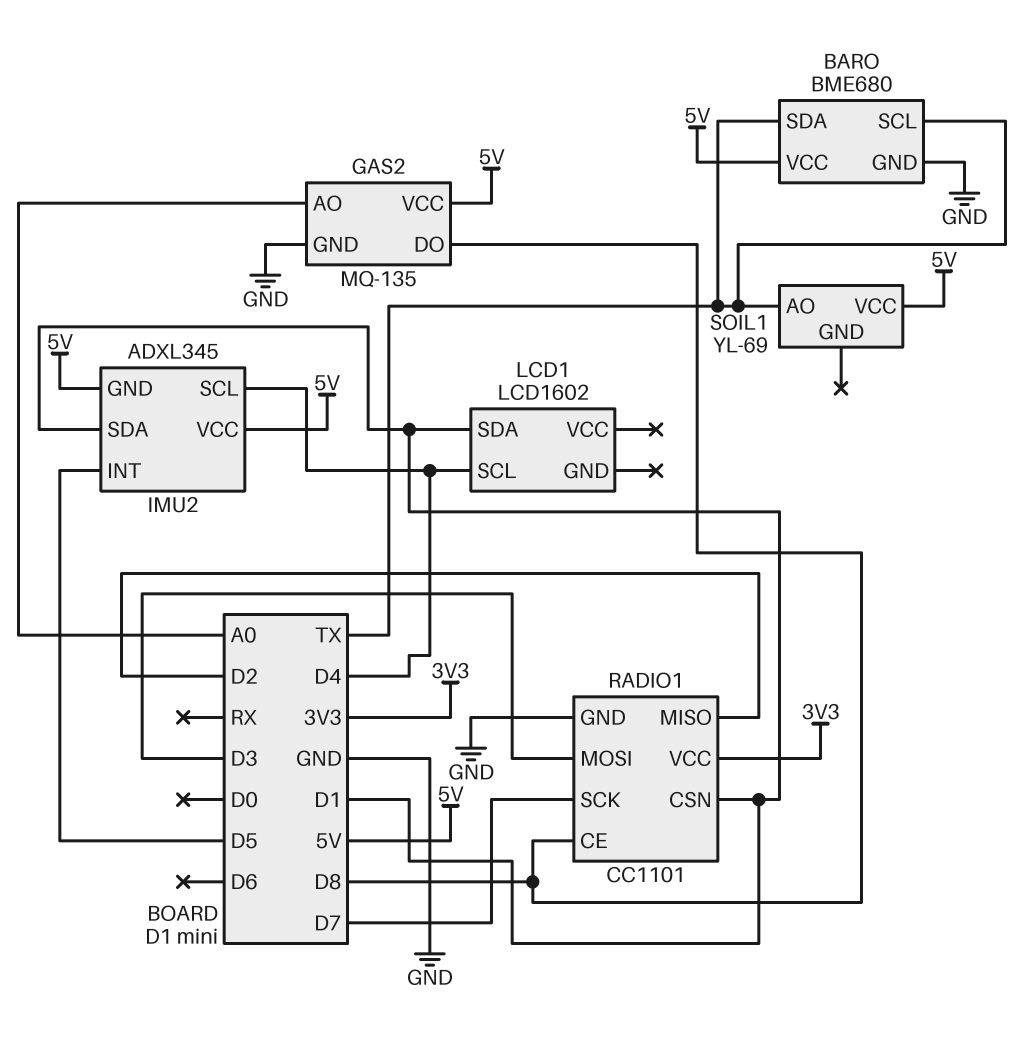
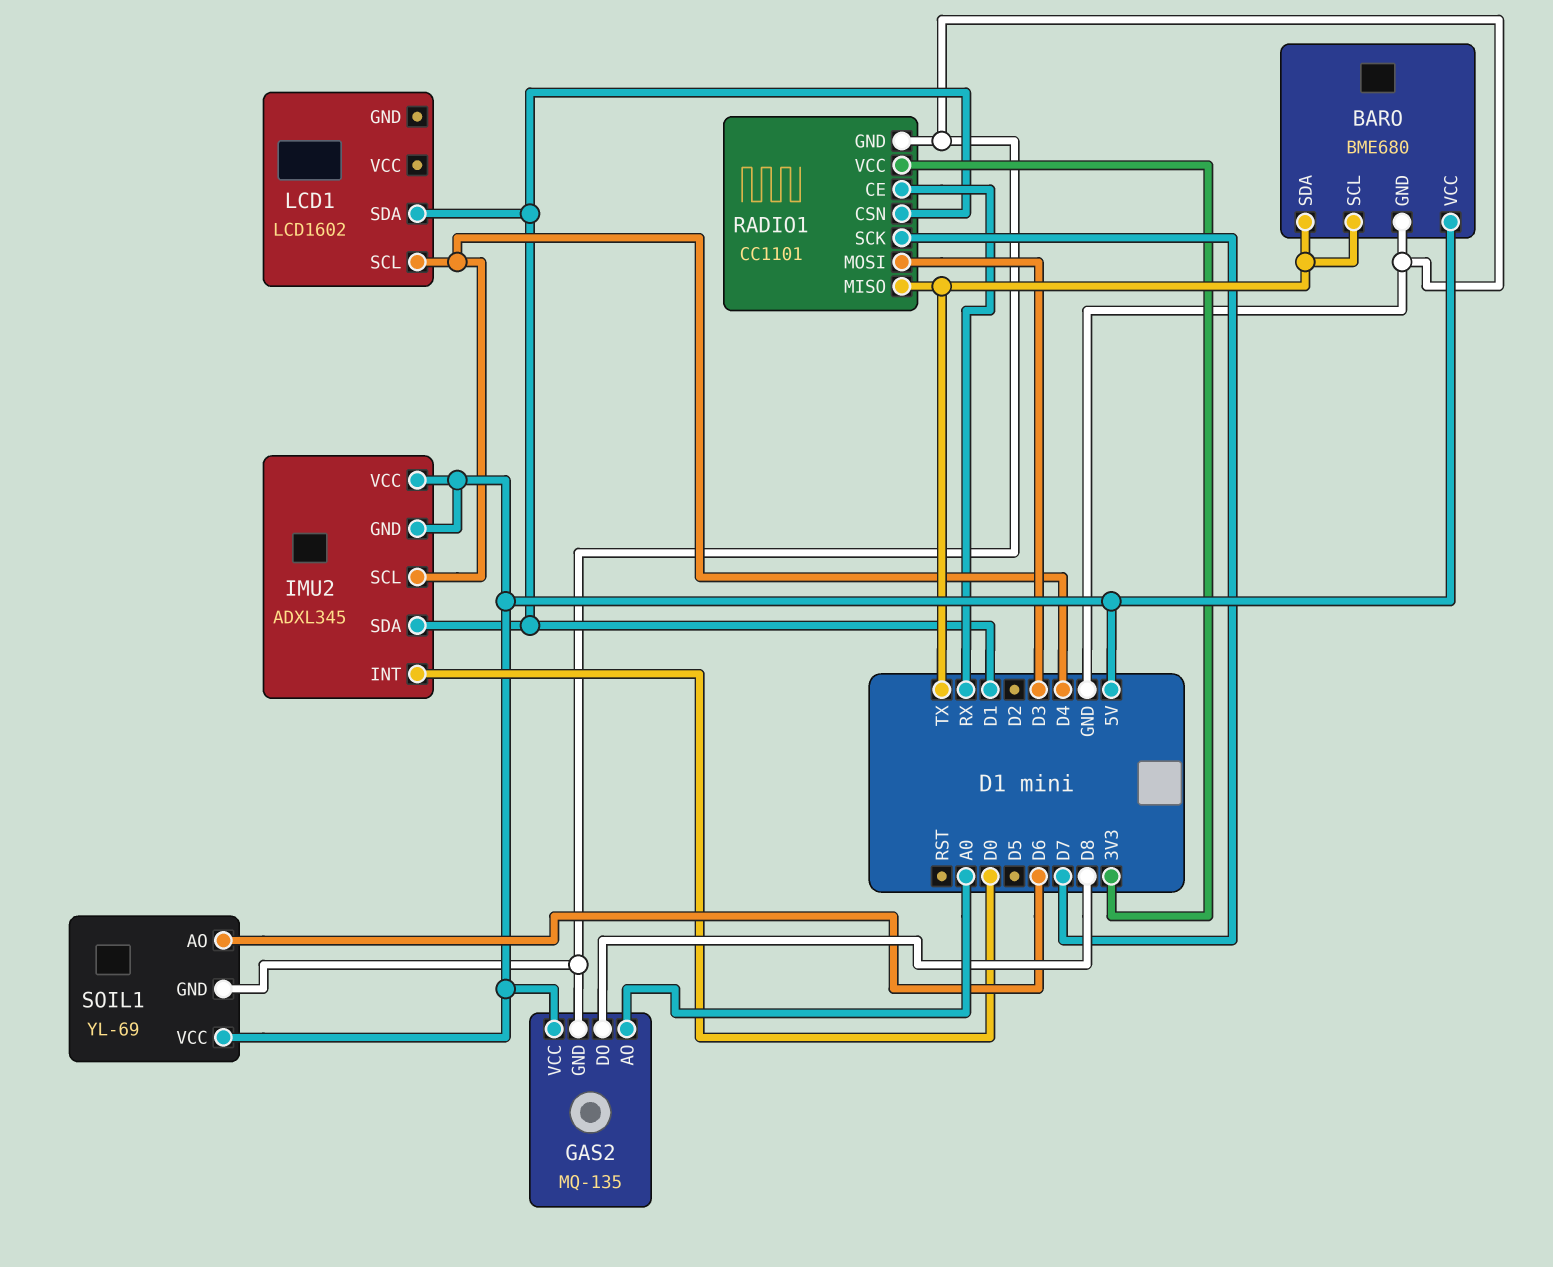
IMU2 pin INT: D5 -> D0
RADIO1 pin CE: D8 -> RX
RADIO1 pin MISO: D2 -> TX
SOIL1 pin AO: TX -> D6
SOIL1 pin GND: none -> GND

